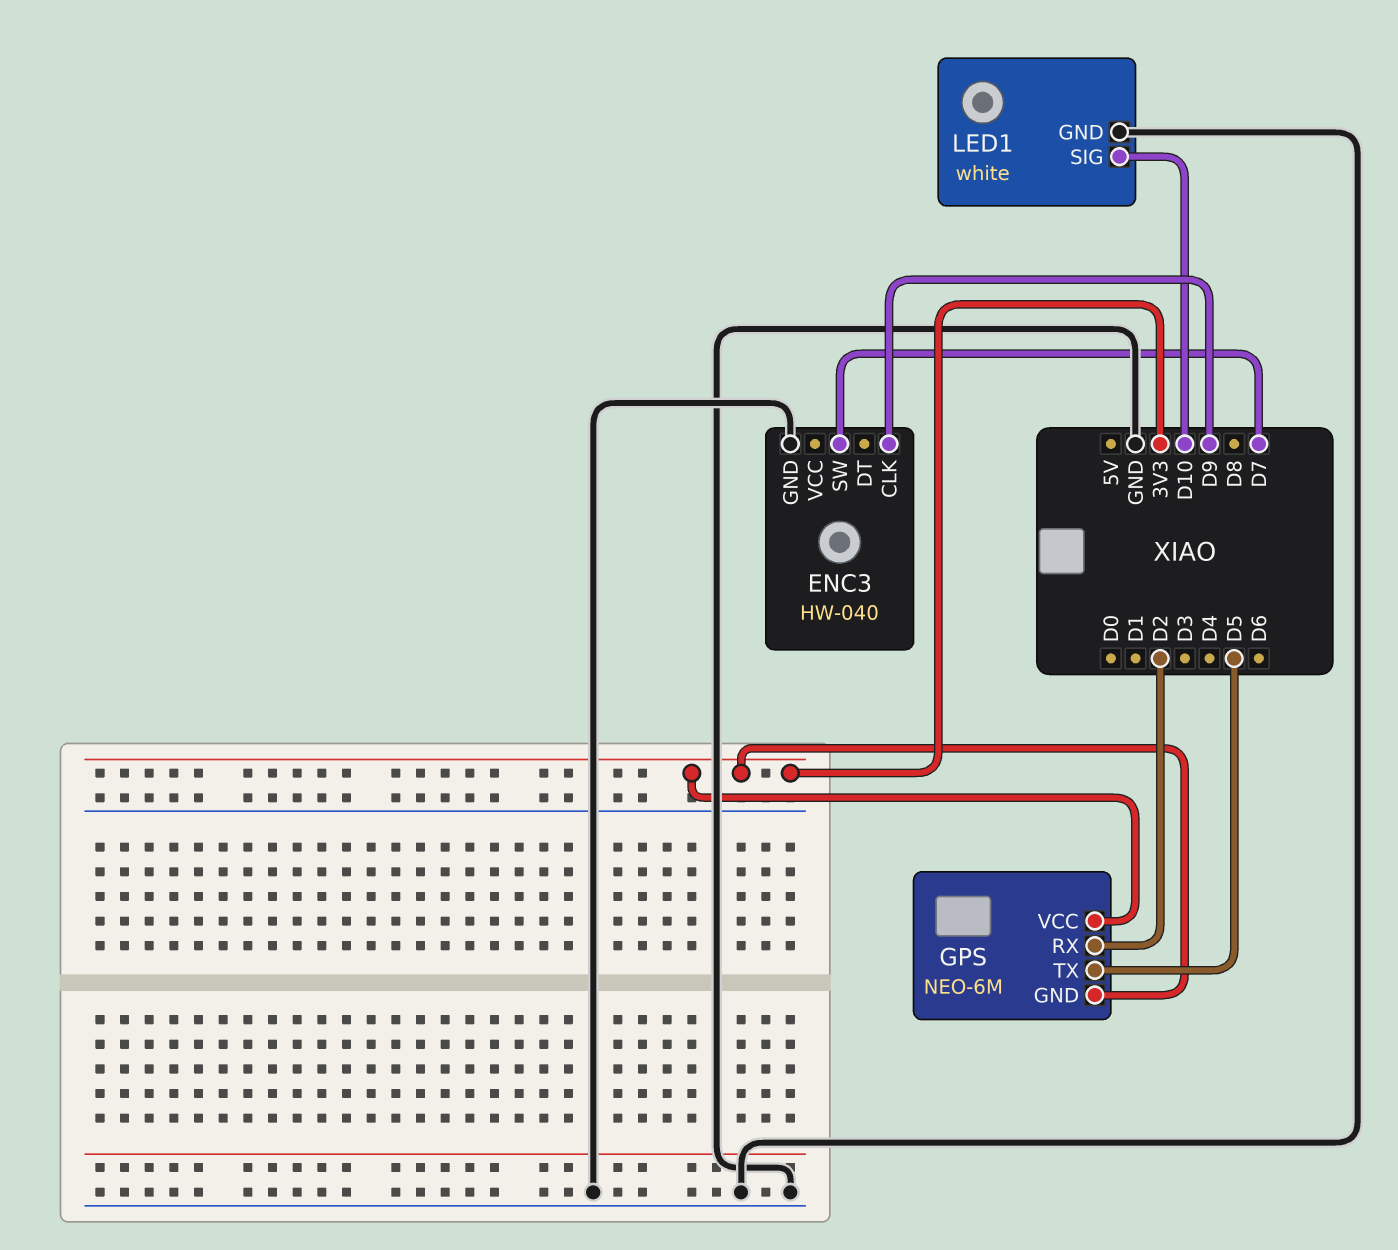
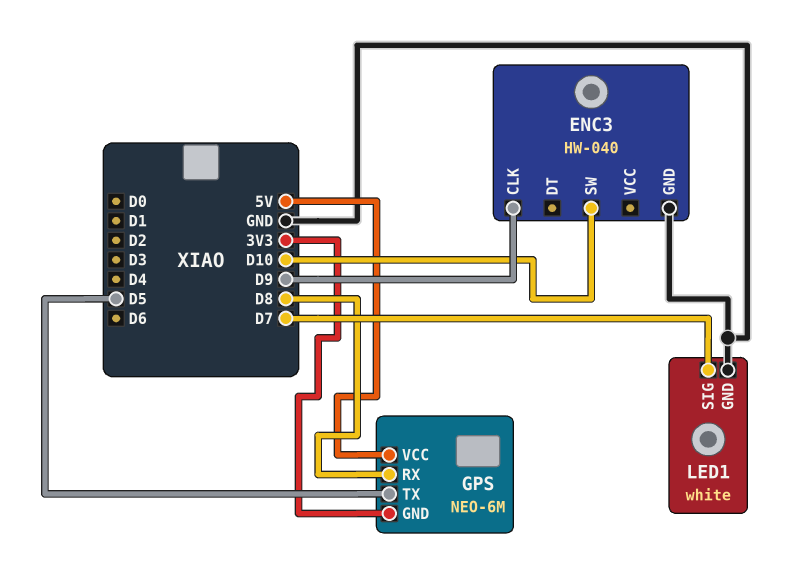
ENC3 pin SW: D7 -> D10
GPS pin RX: D2 -> D8
GPS pin VCC: 3V3 -> 5V
LED1 pin SIG: D10 -> D7

